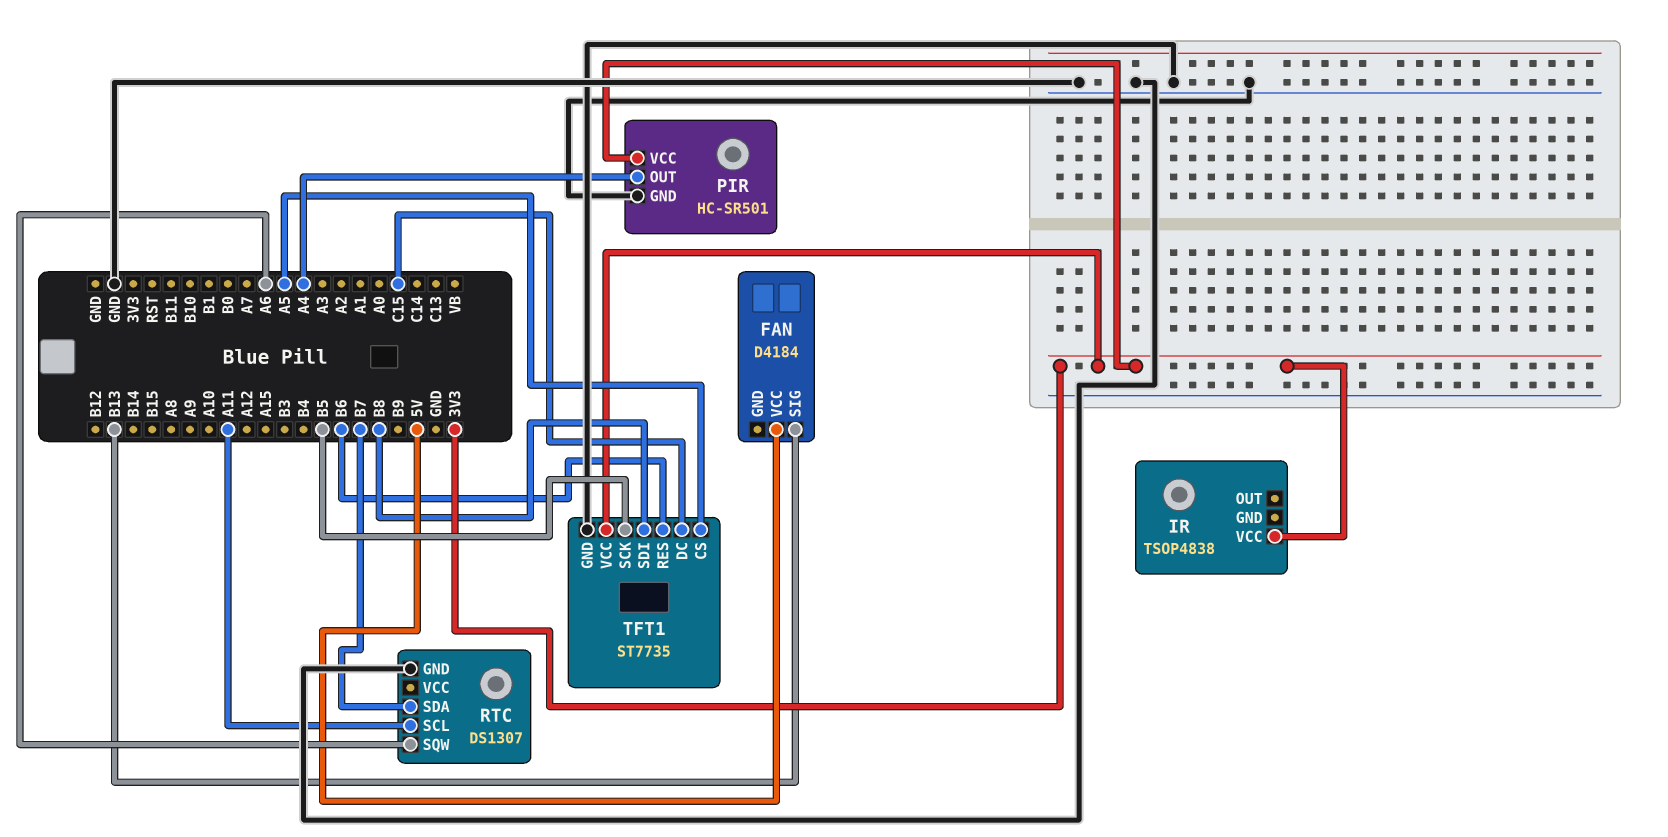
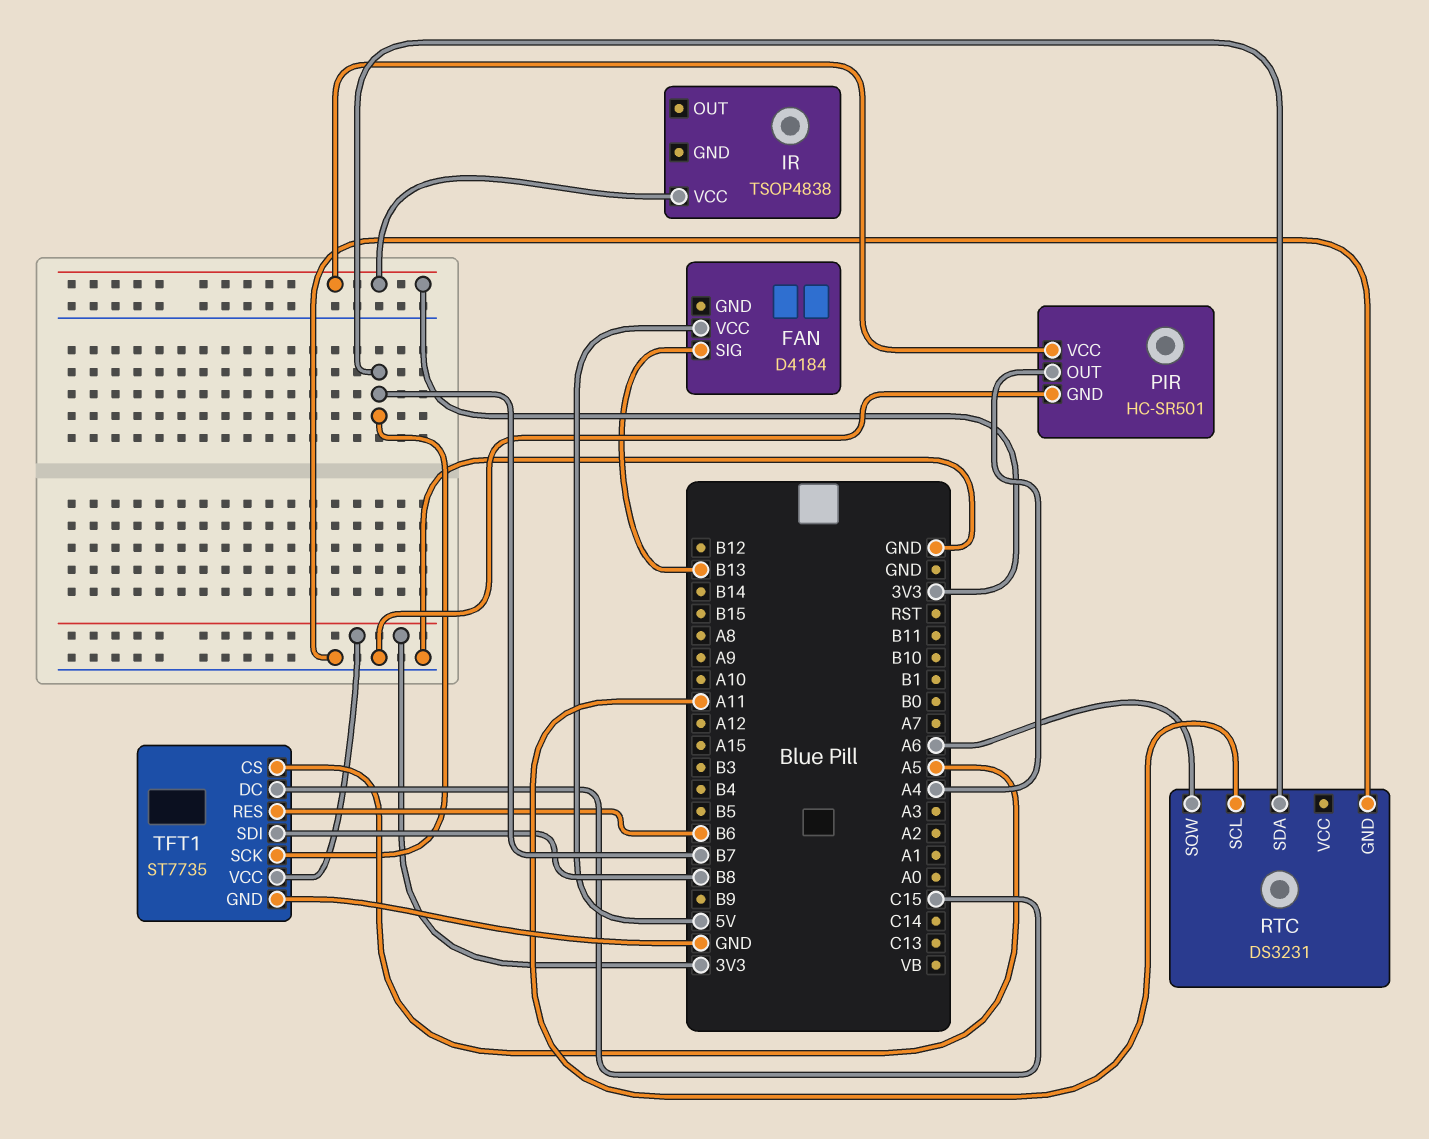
RTC: DS1307 -> DS3231
TFT1 pin SCK: B5 -> B7

